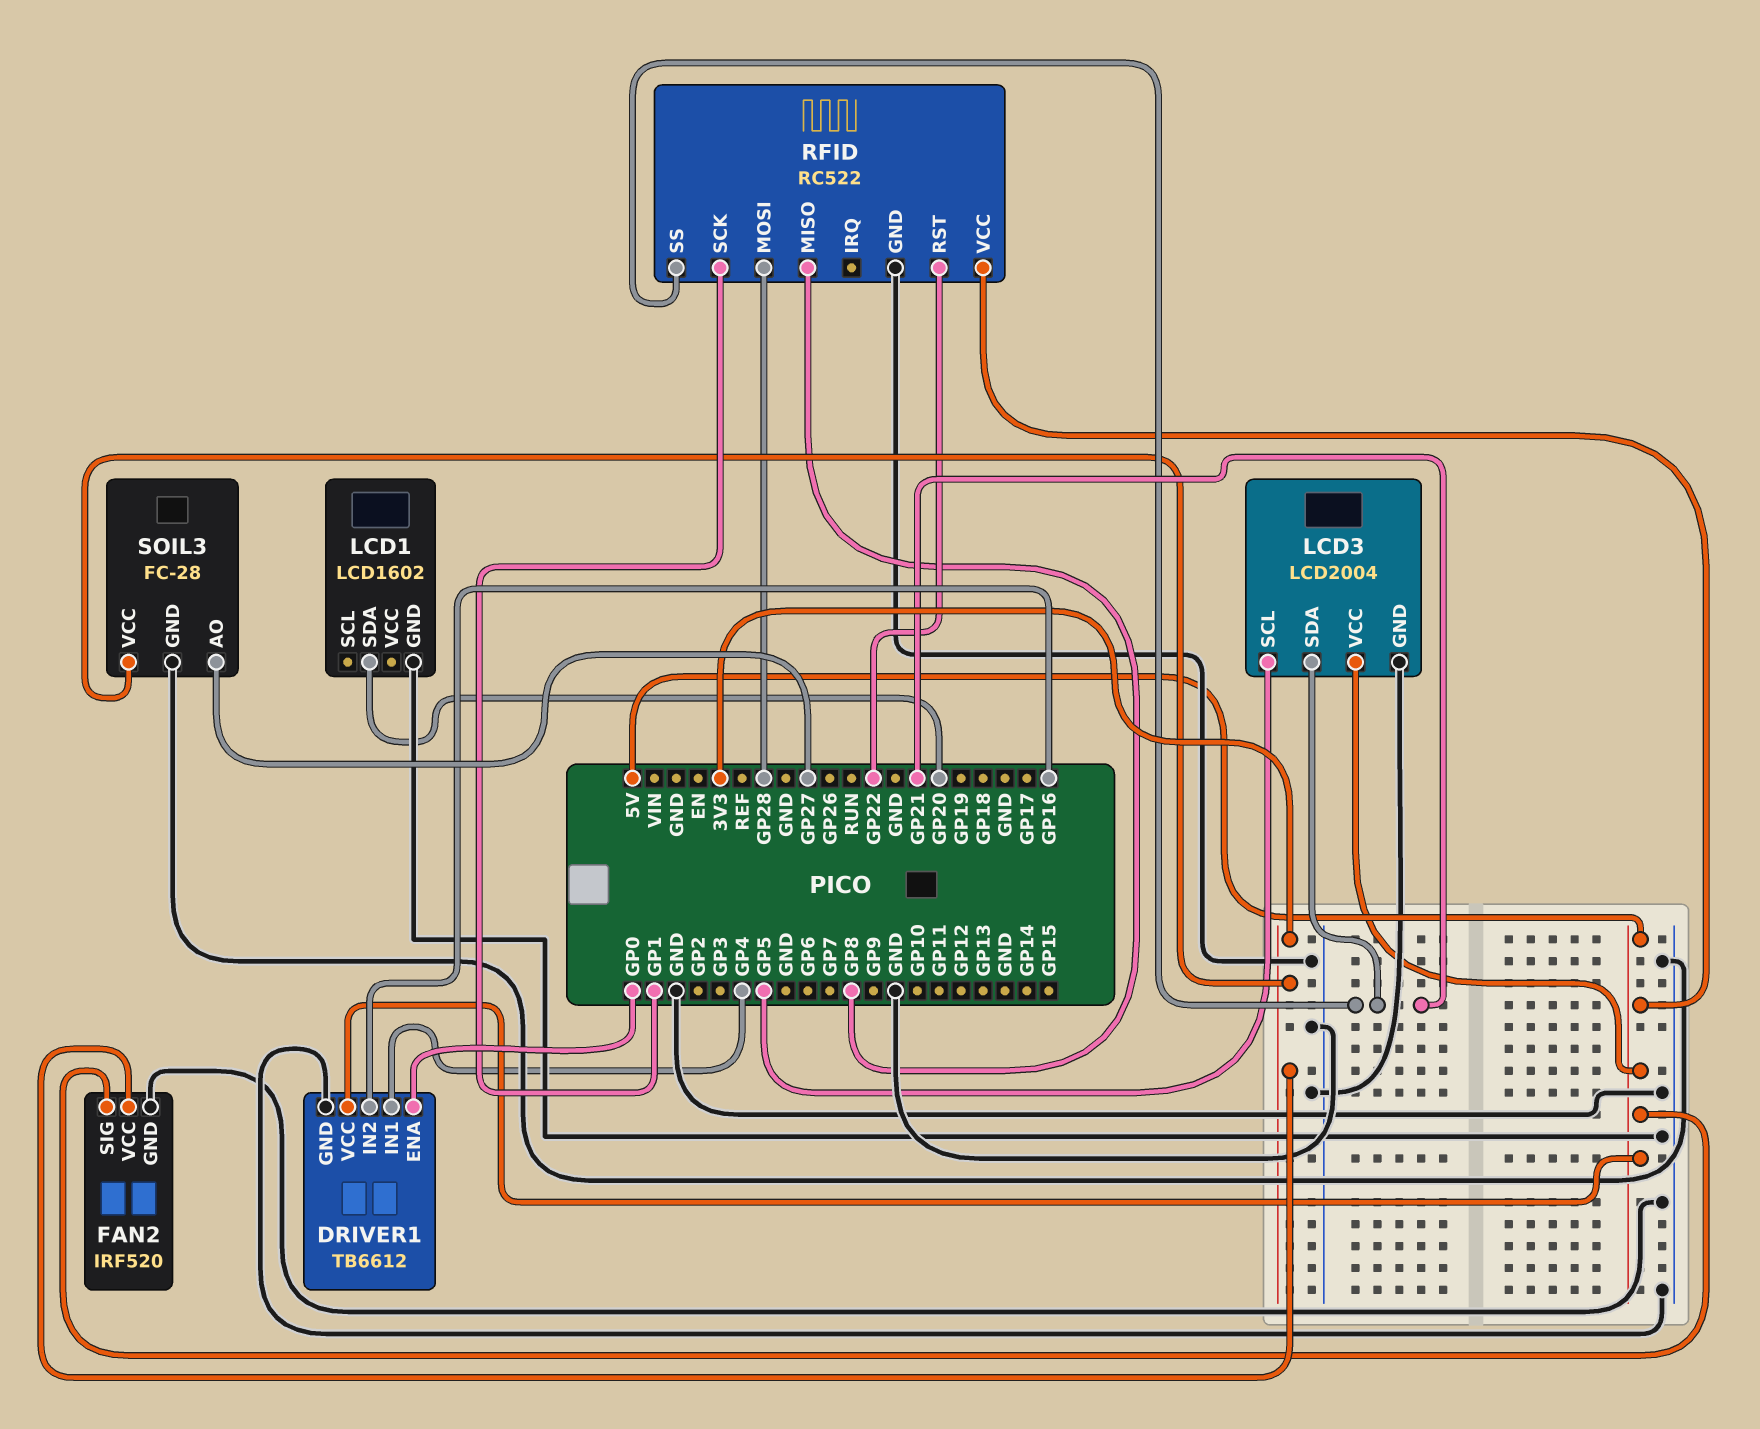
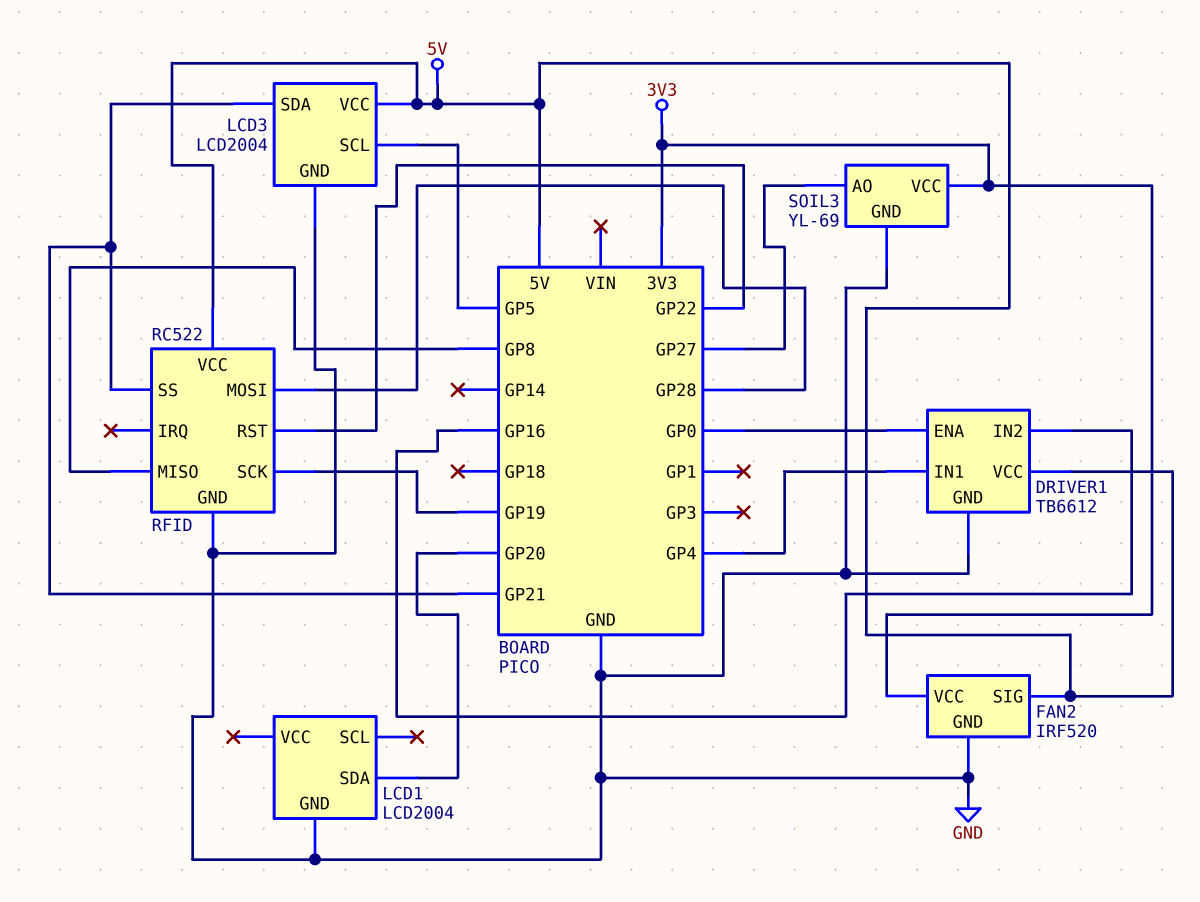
LCD1: LCD1602 -> LCD2004
RFID pin SCK: GP1 -> GP19
SOIL3: FC-28 -> YL-69

